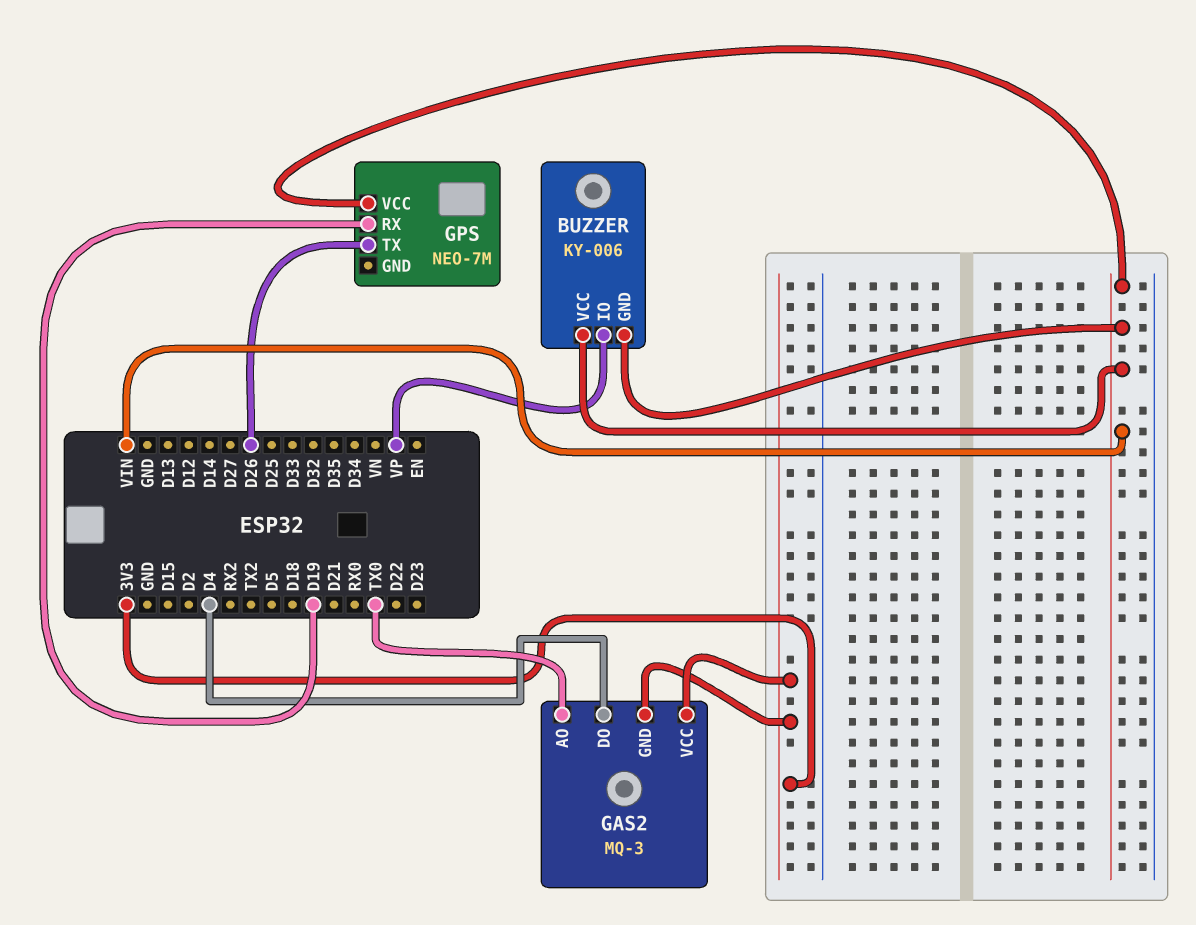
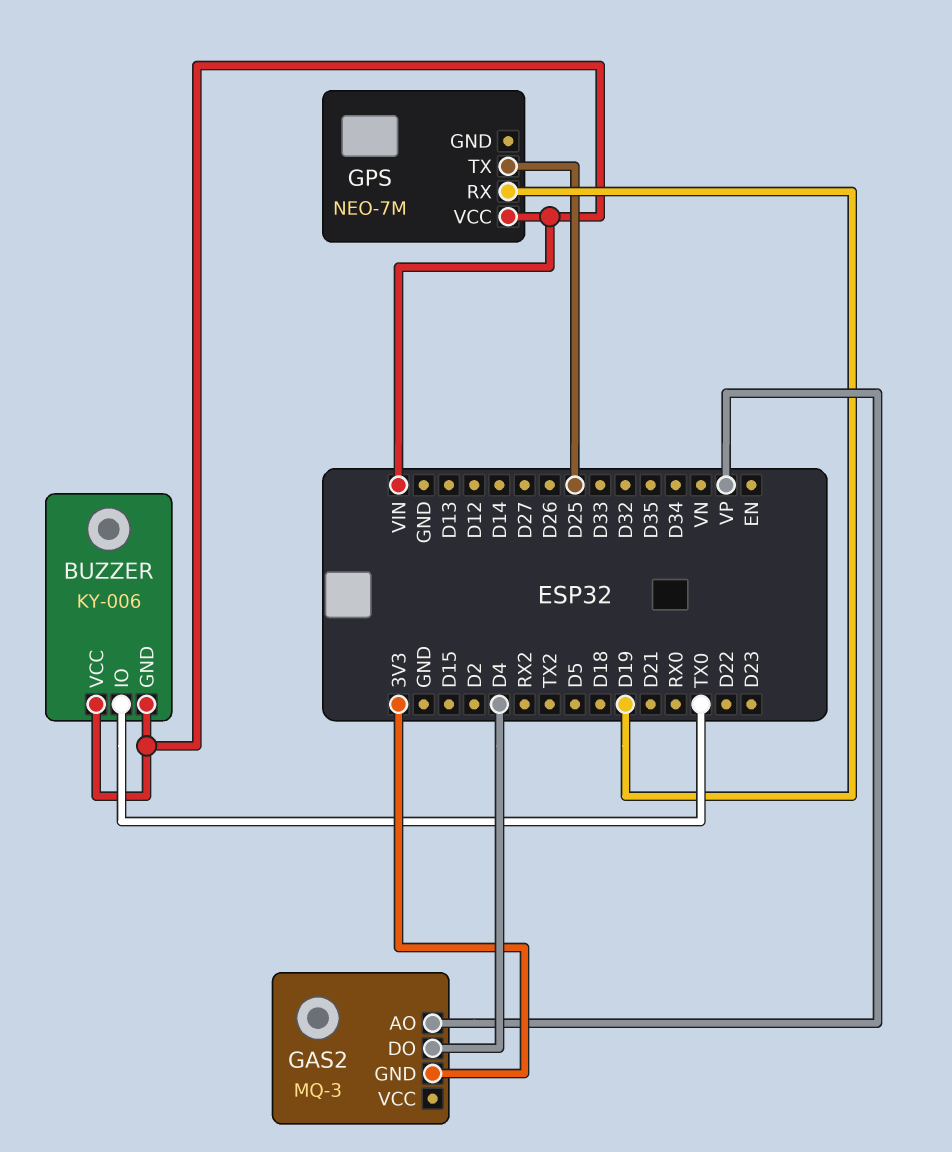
BUZZER pin IO: VP -> TX0
GAS2 pin AO: TX0 -> VP
GAS2 pin VCC: 3V3 -> none
GPS pin TX: D26 -> D25

